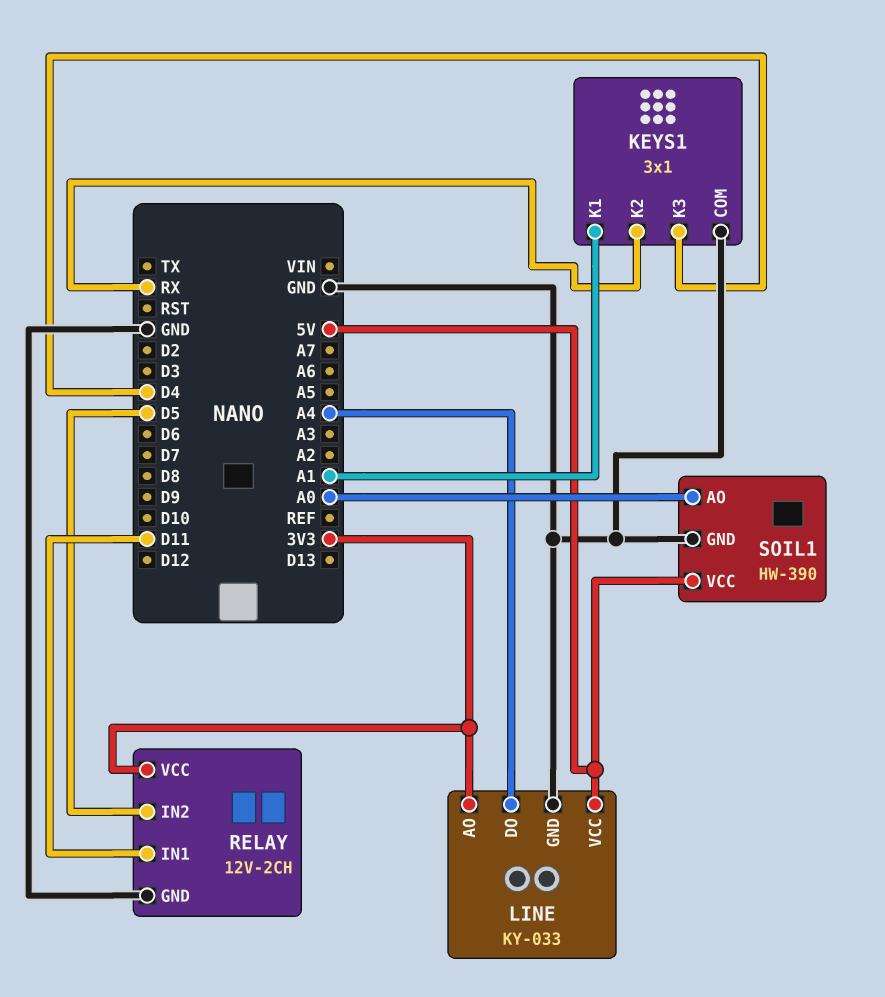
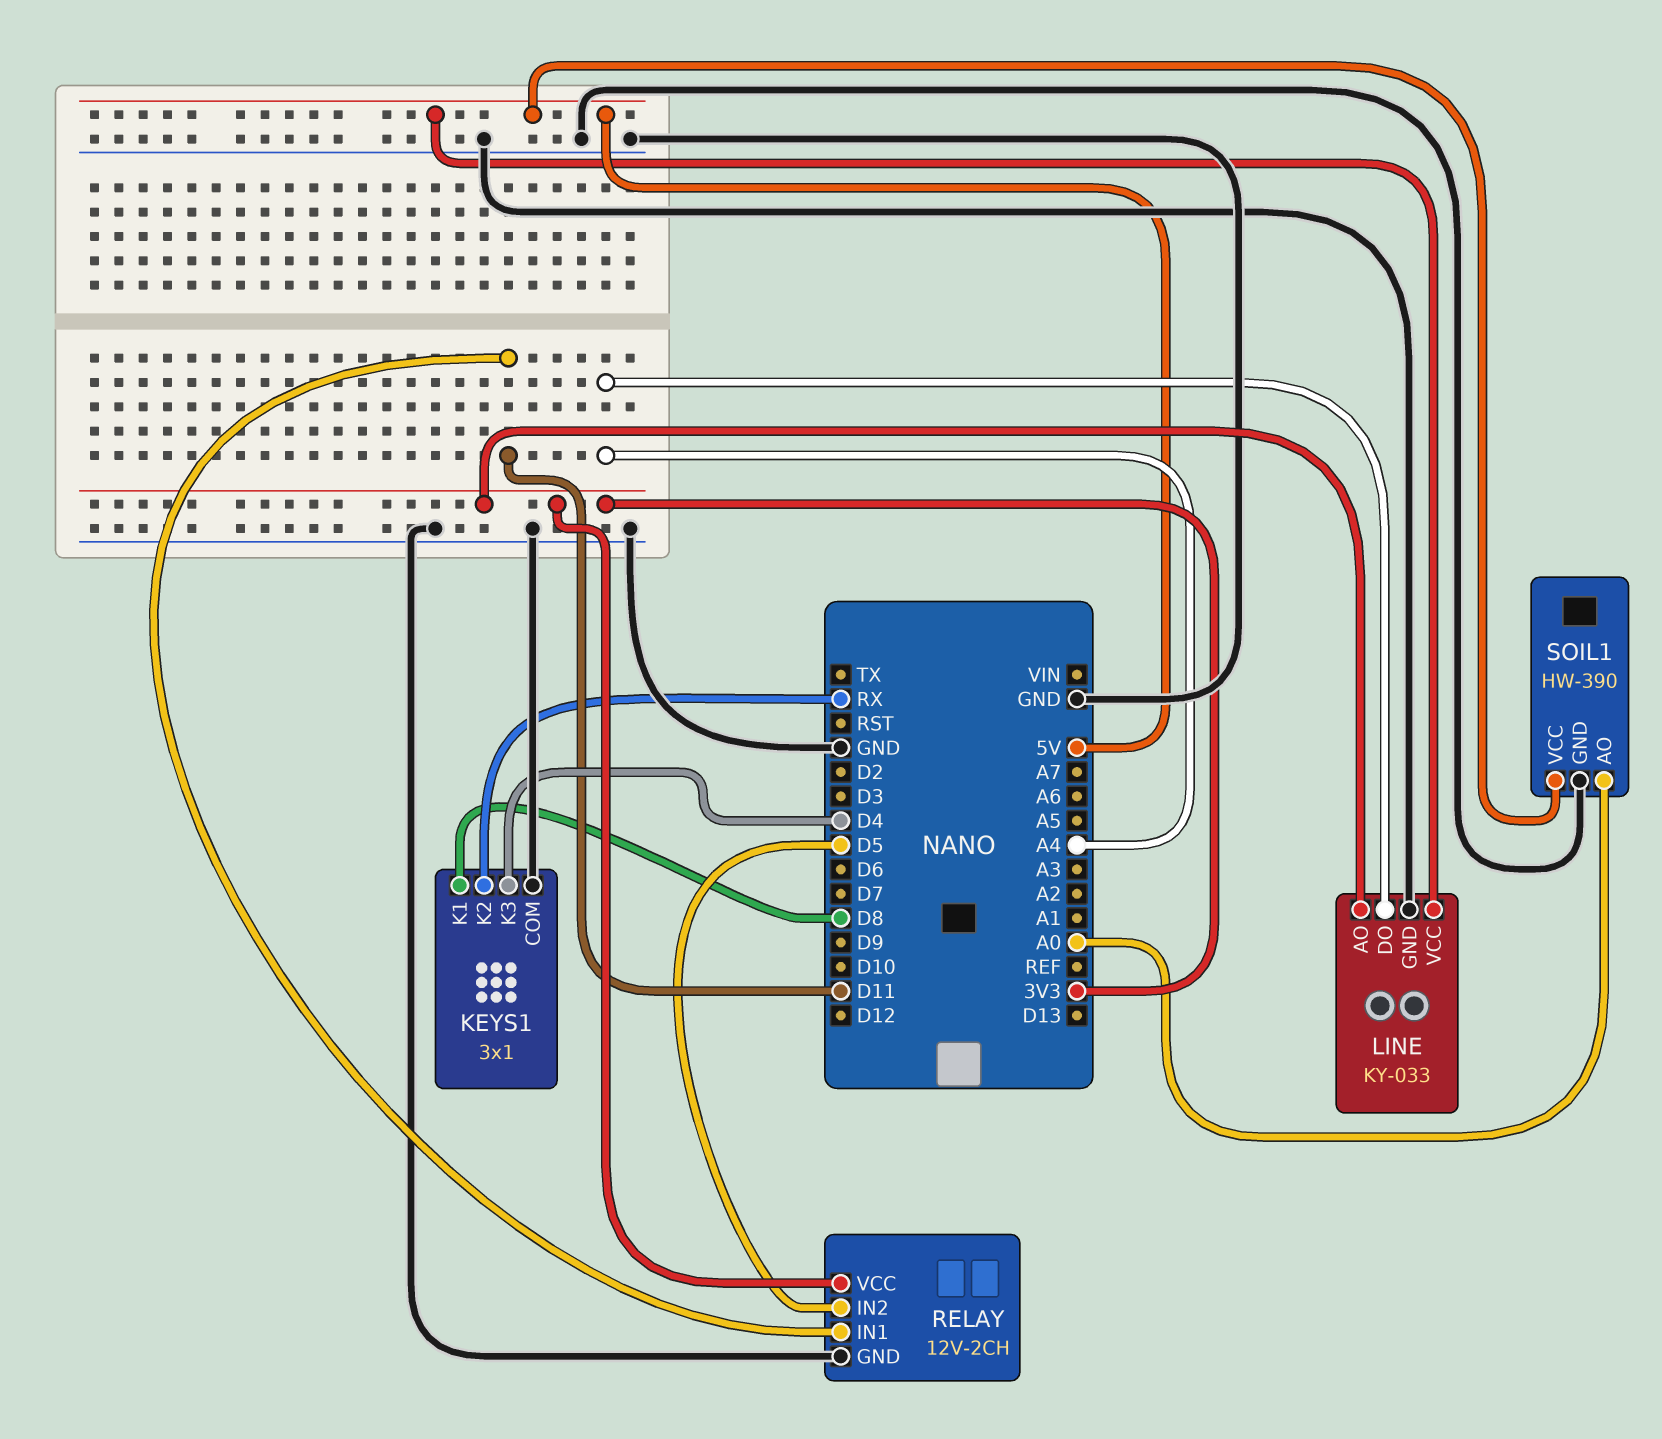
KEYS1 pin K1: A1 -> D8

